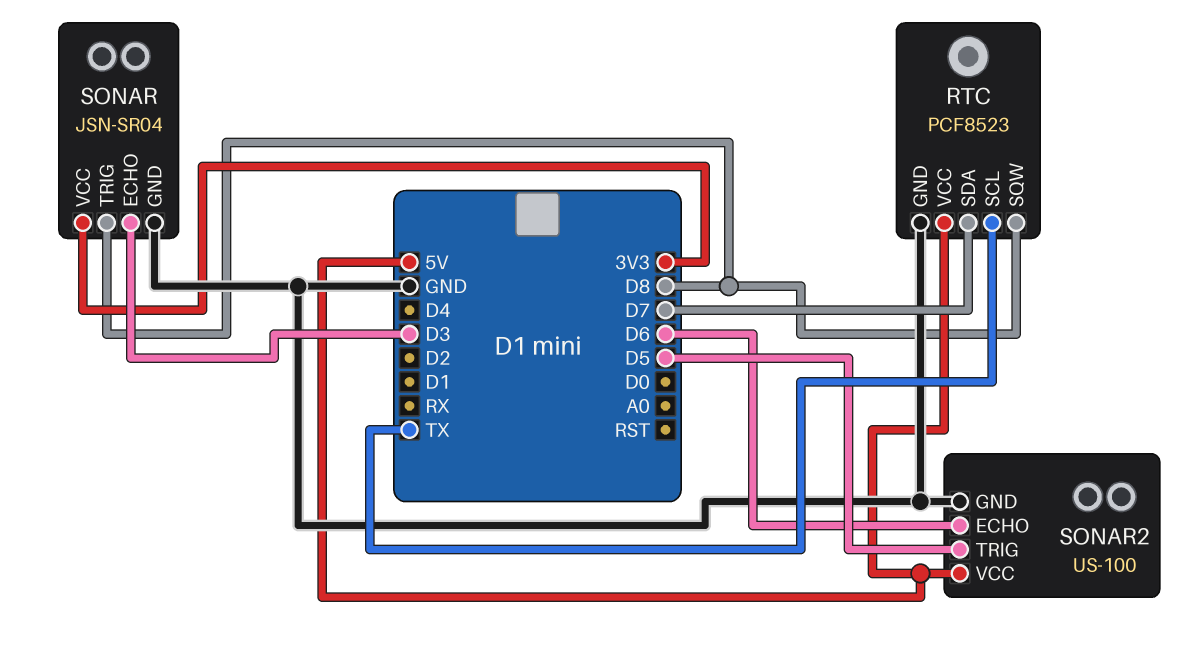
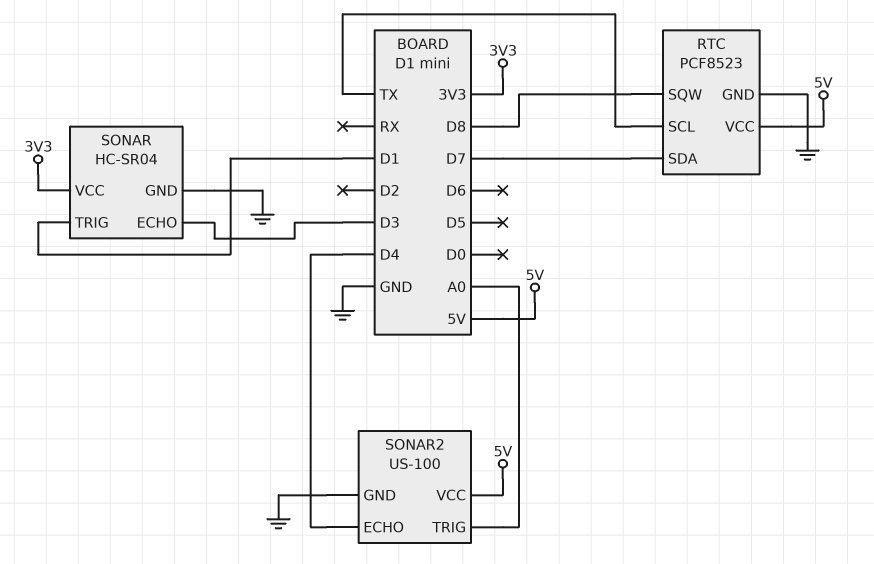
SONAR: JSN-SR04 -> HC-SR04
SONAR pin TRIG: D8 -> D1
SONAR2 pin ECHO: D6 -> D4
SONAR2 pin TRIG: D5 -> A0

